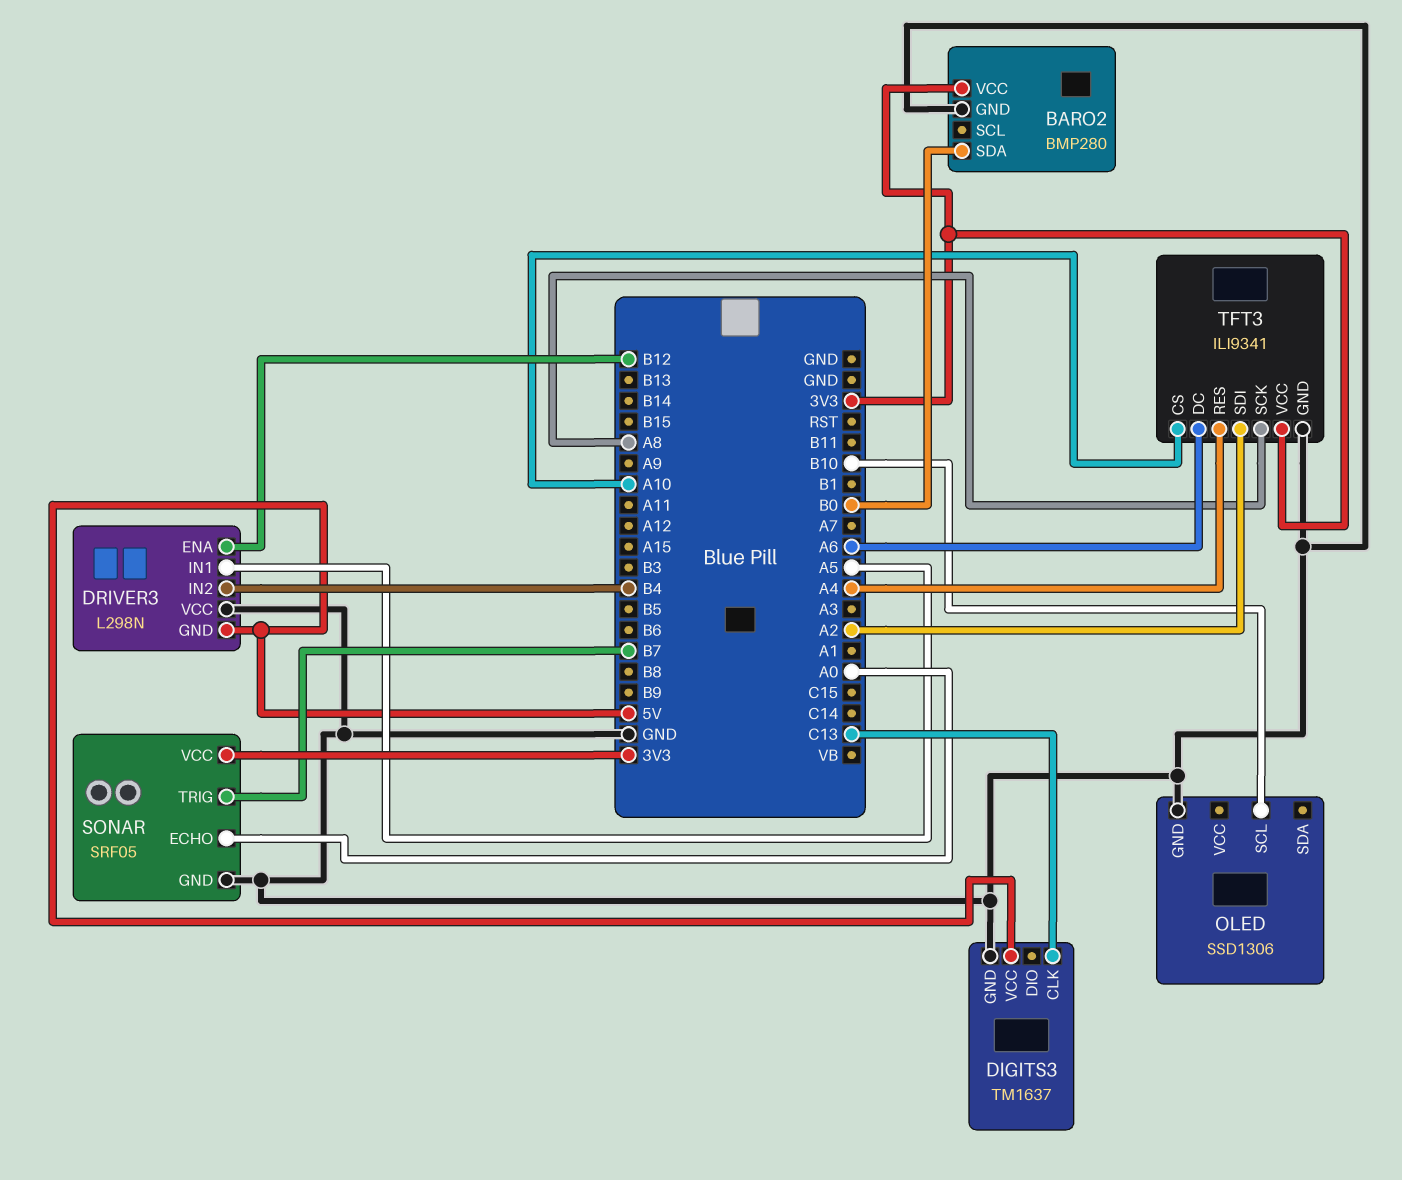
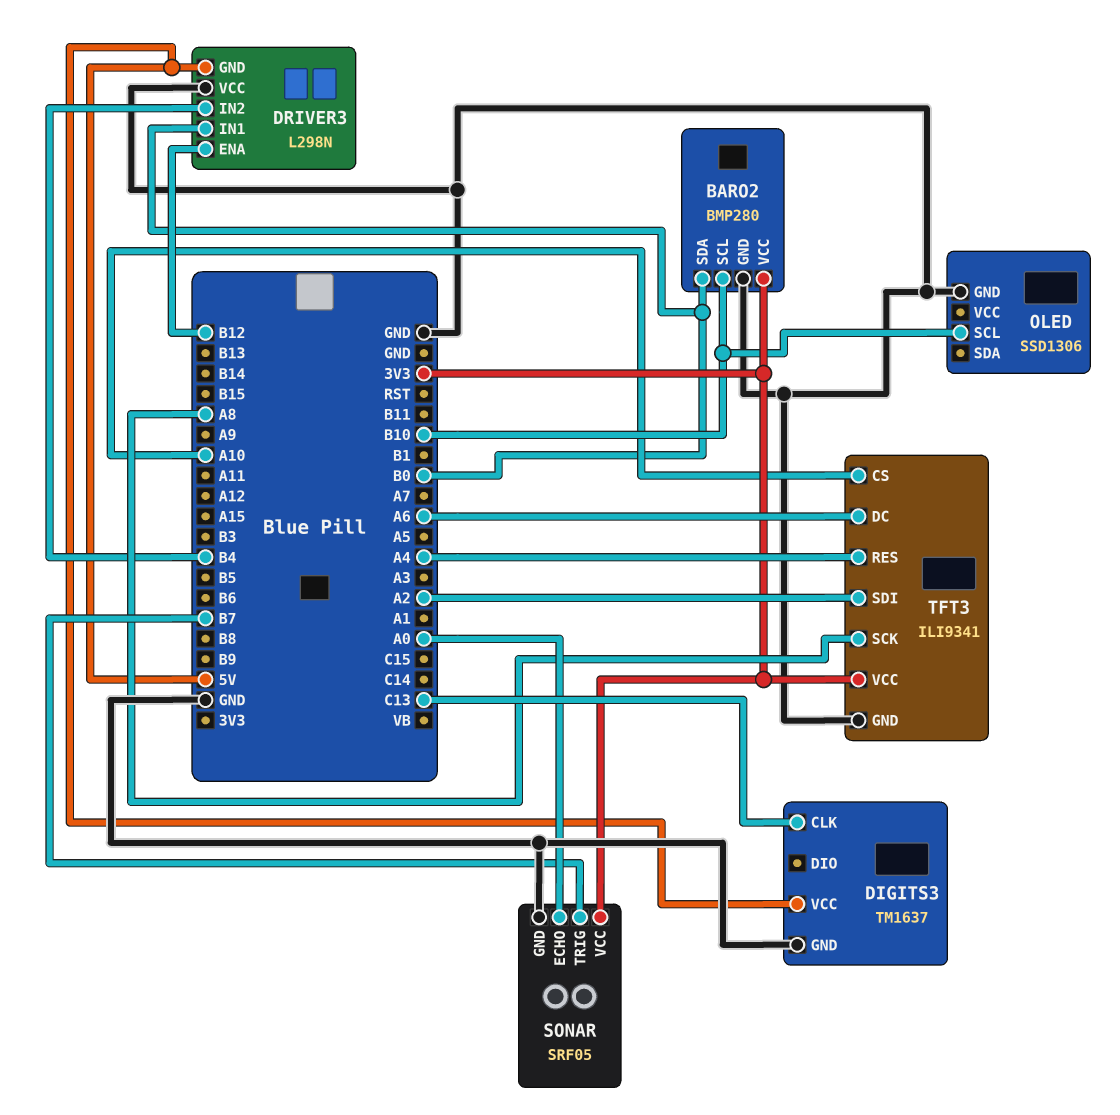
BARO2 pin SCL: none -> B10
DRIVER3 pin IN1: A5 -> B0

